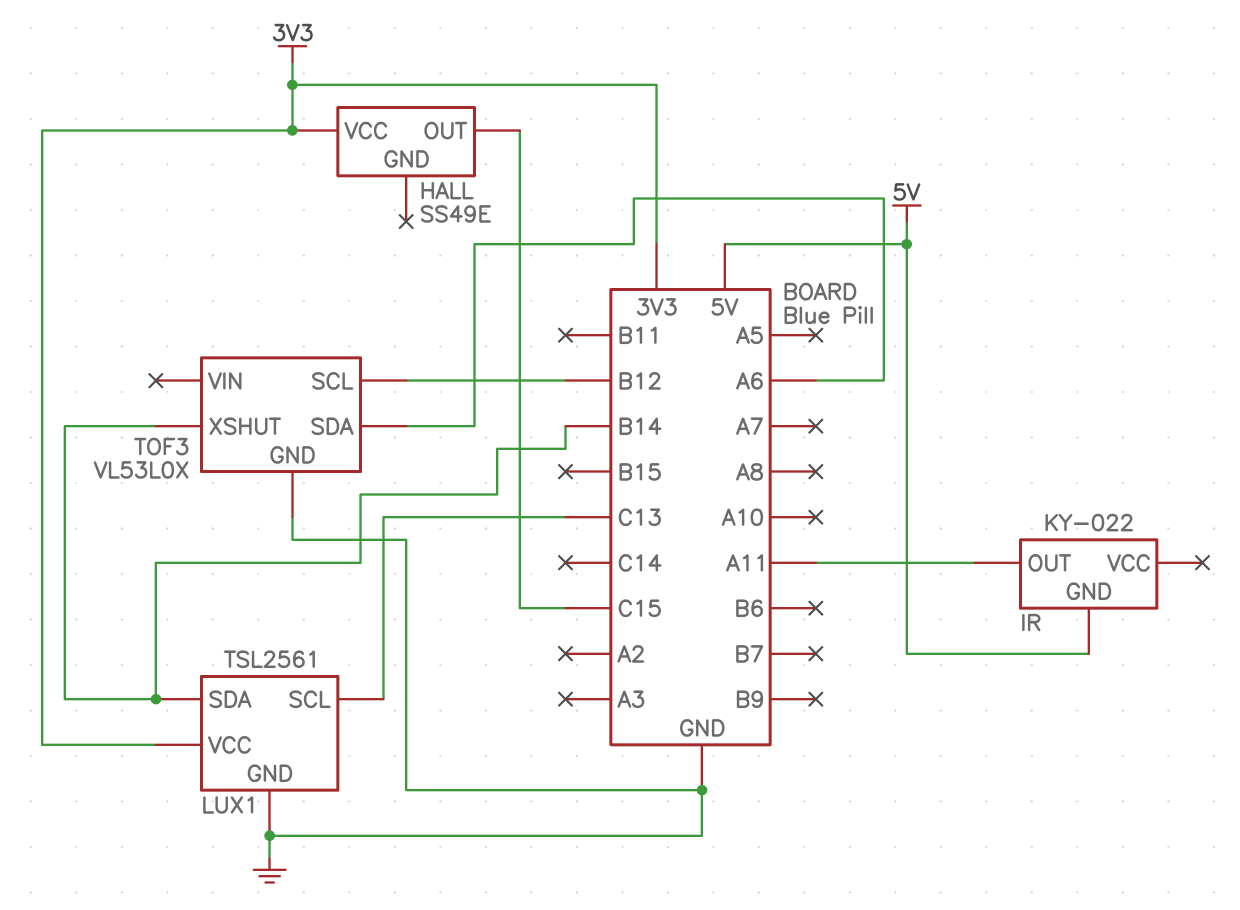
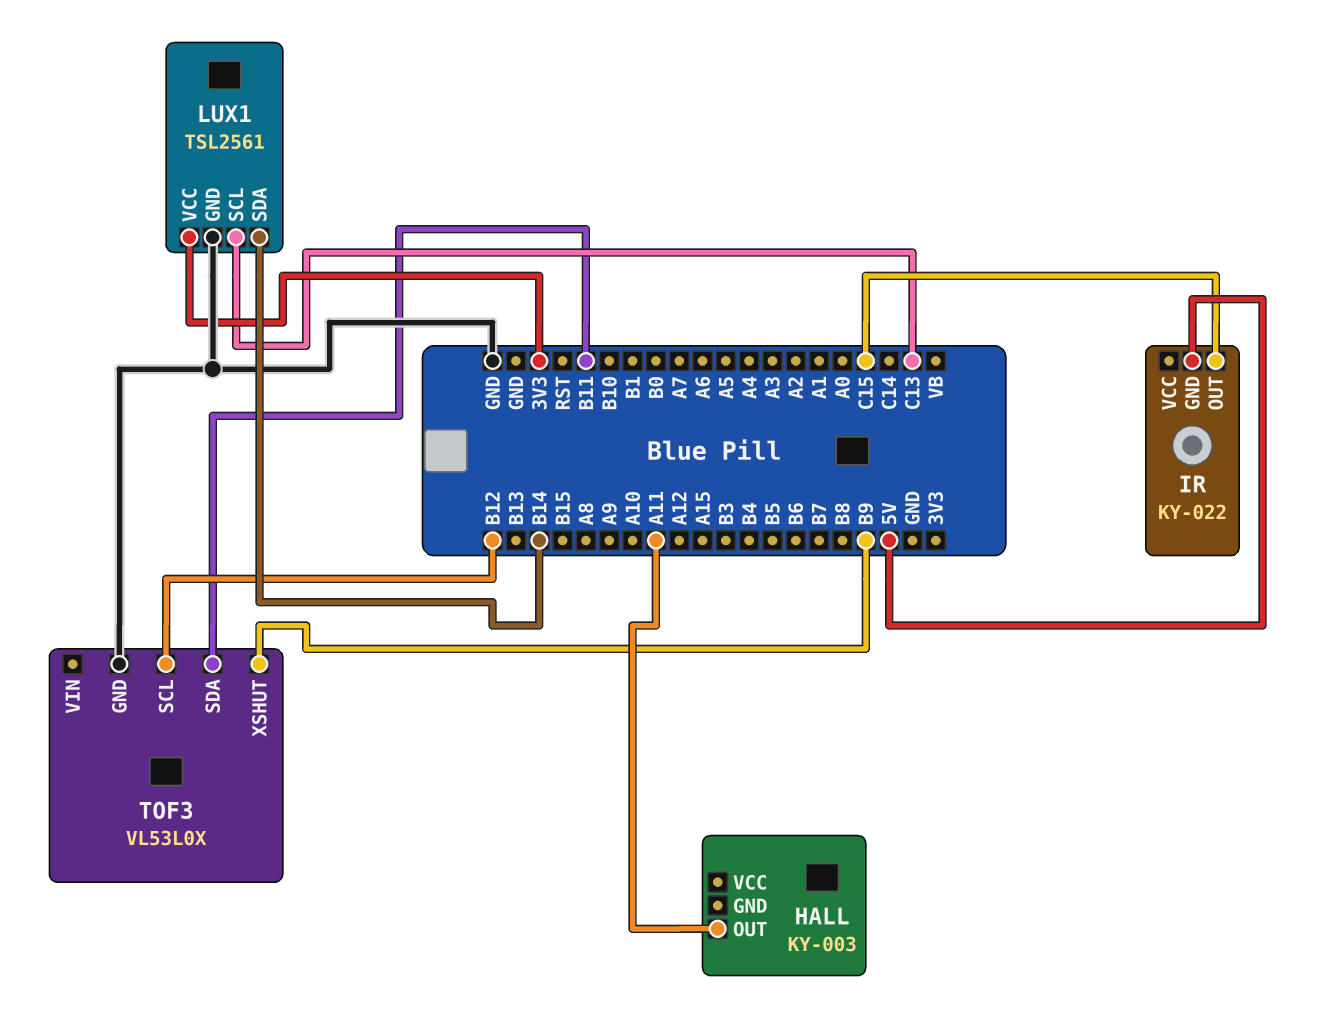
HALL: SS49E -> KY-003
HALL pin OUT: C15 -> A11
HALL pin VCC: 3V3 -> none
IR pin OUT: A11 -> C15
TOF3 pin SDA: A6 -> B11
TOF3 pin XSHUT: B14 -> B9

